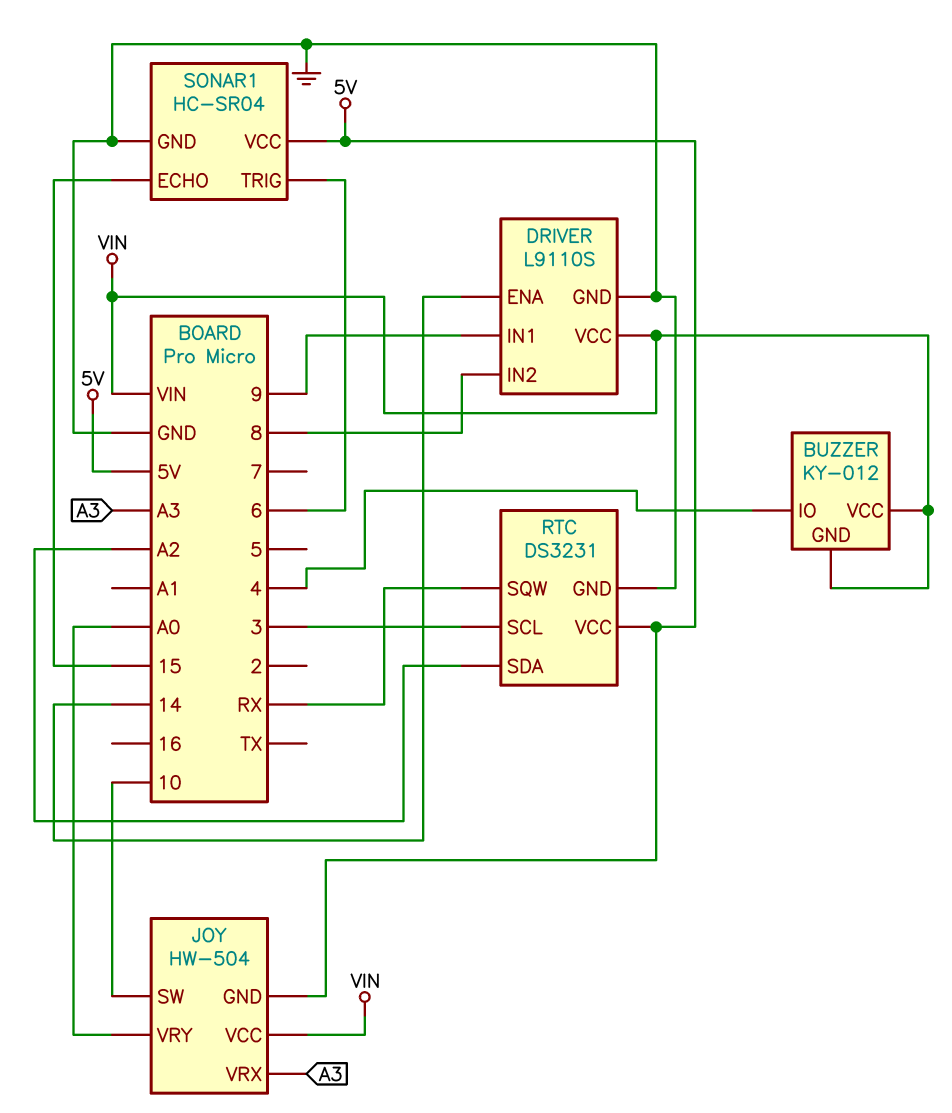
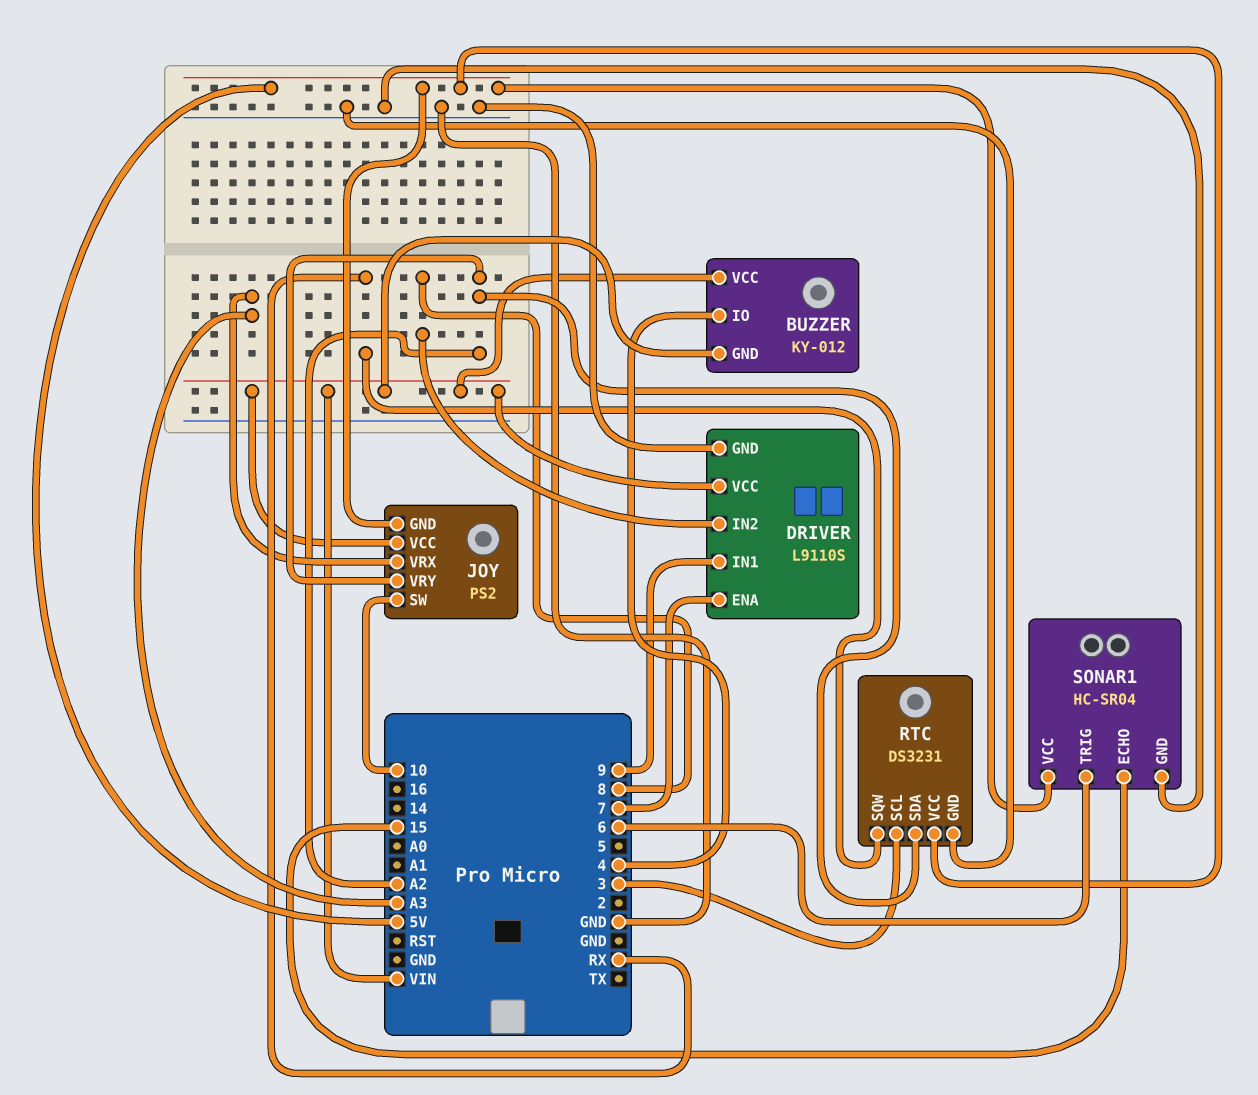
DRIVER pin ENA: 14 -> 7
JOY: HW-504 -> PS2
JOY pin VRY: A0 -> A2

